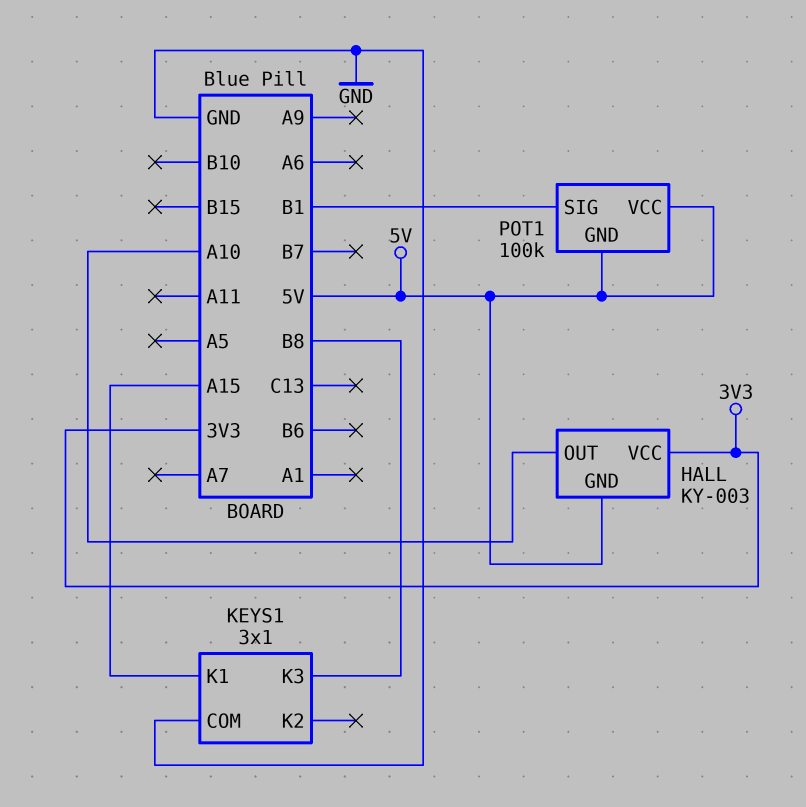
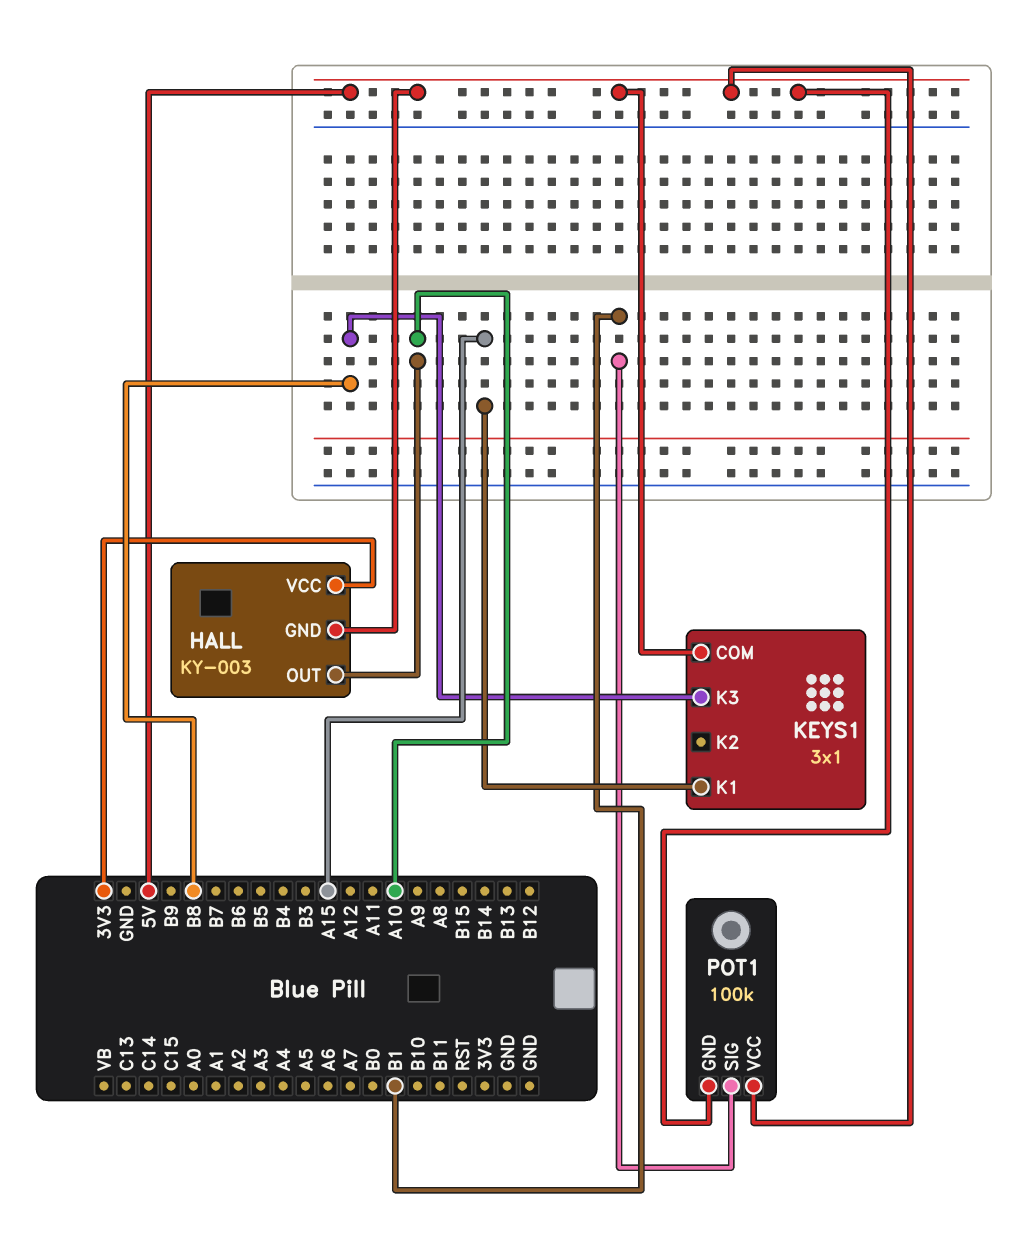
KEYS1 pin COM: GND -> 5V

